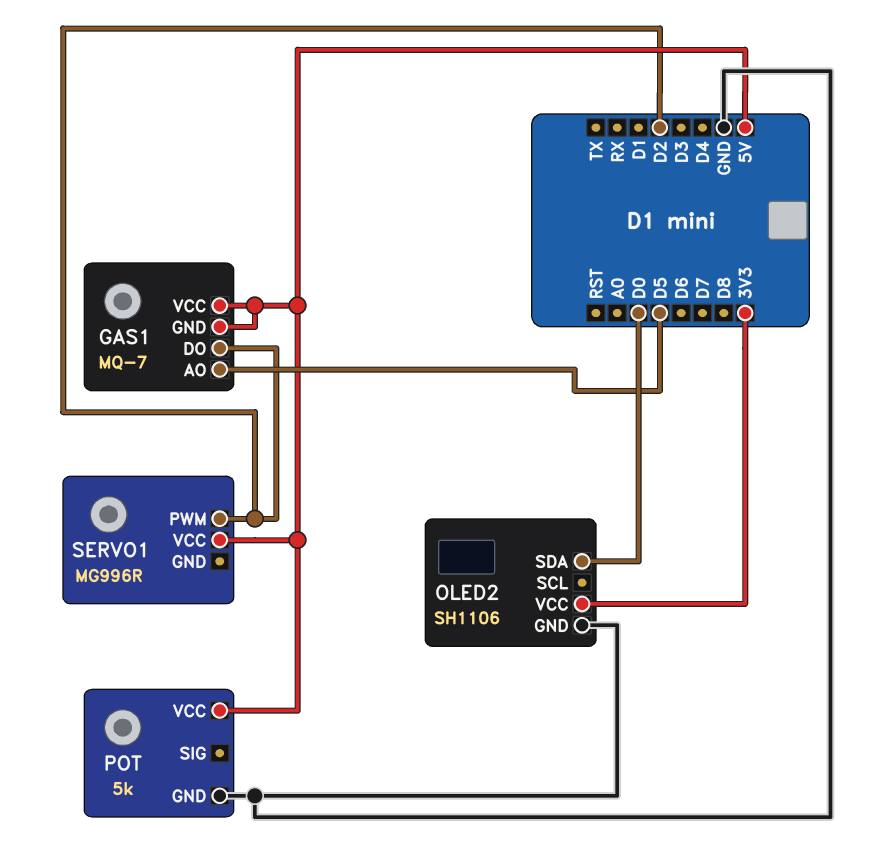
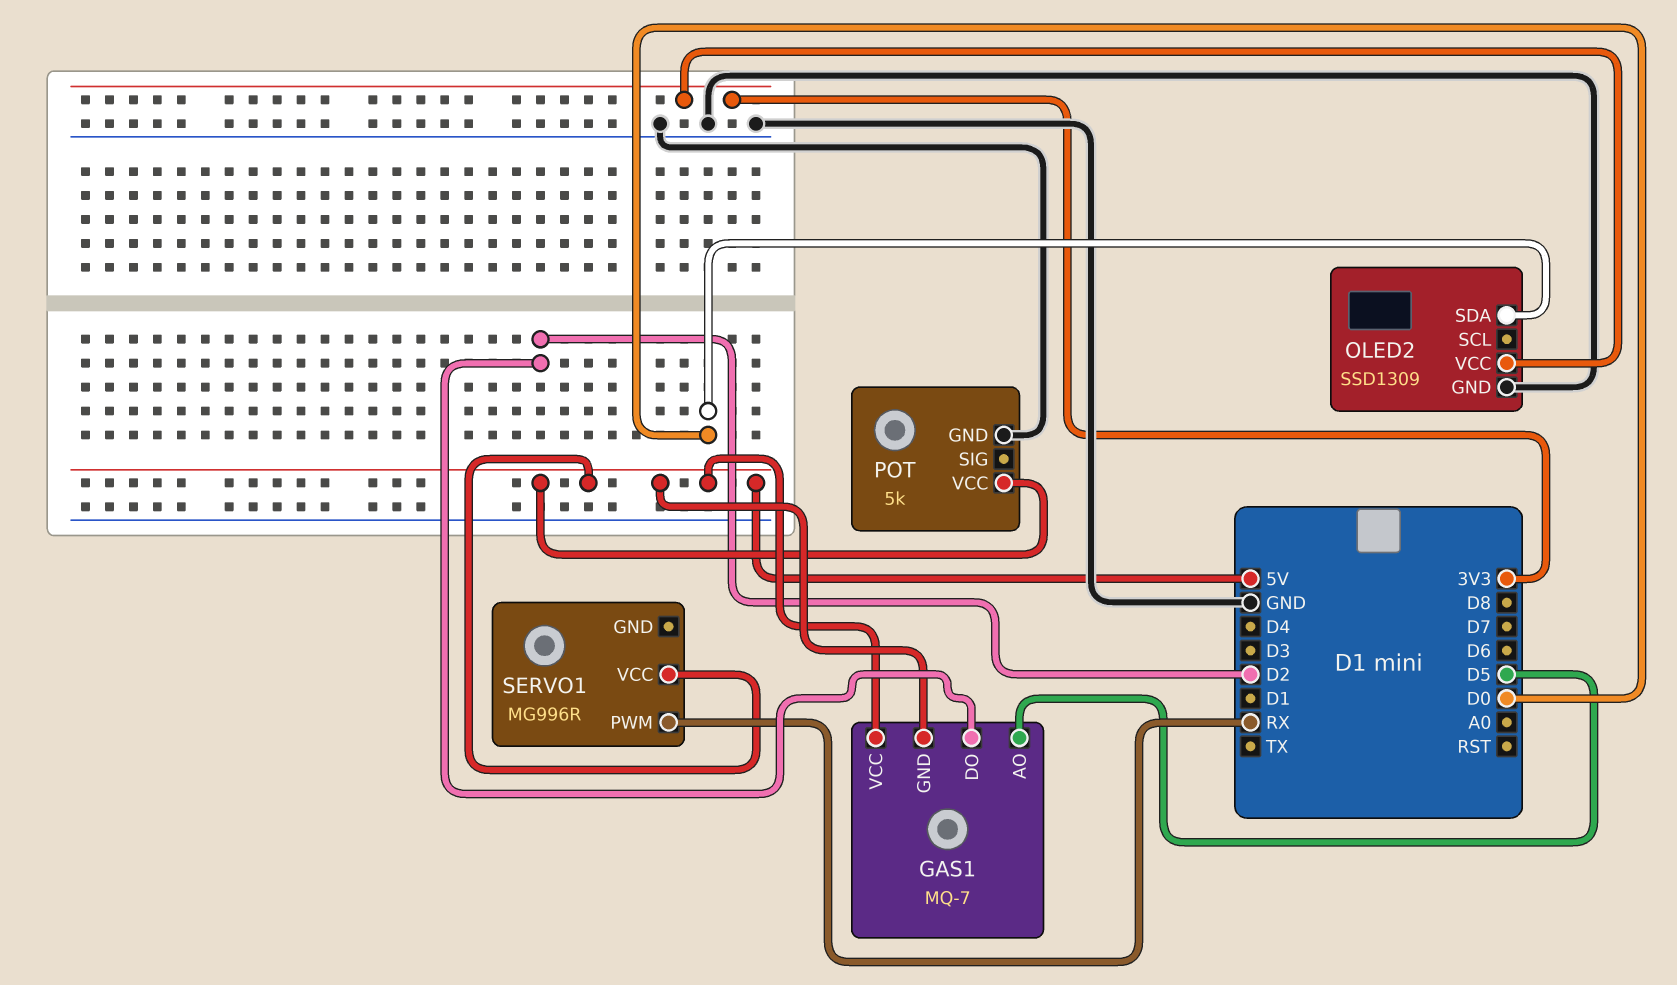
OLED2: SH1106 -> SSD1309
SERVO1 pin PWM: D2 -> RX

